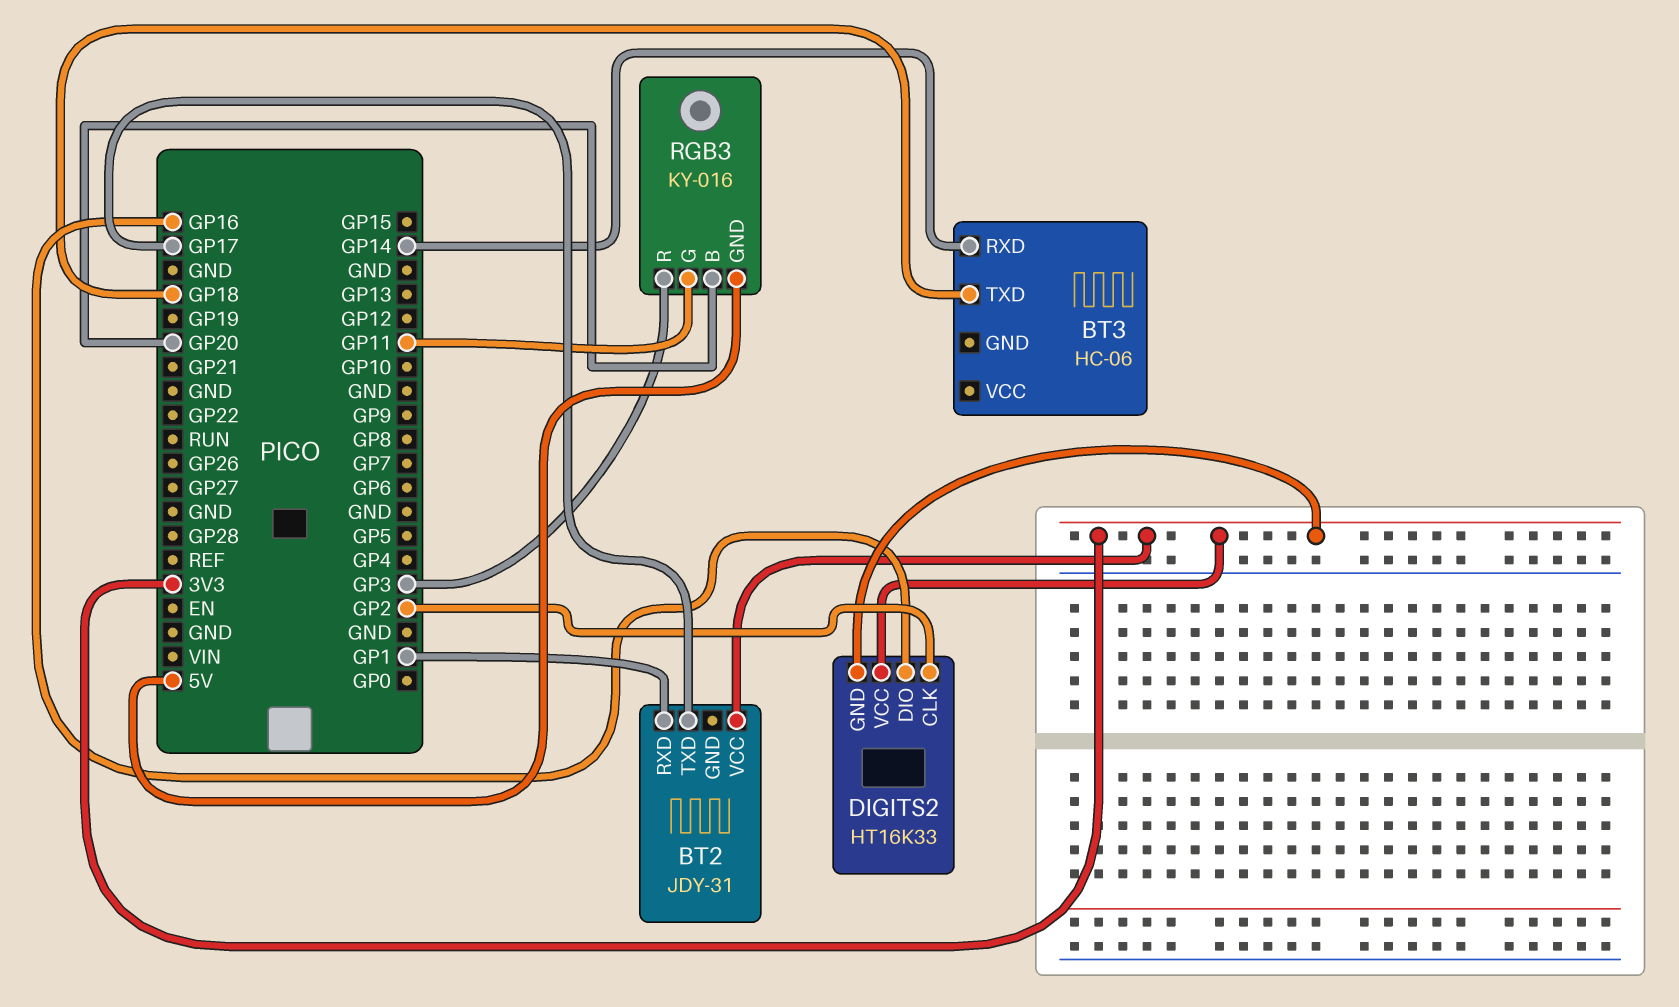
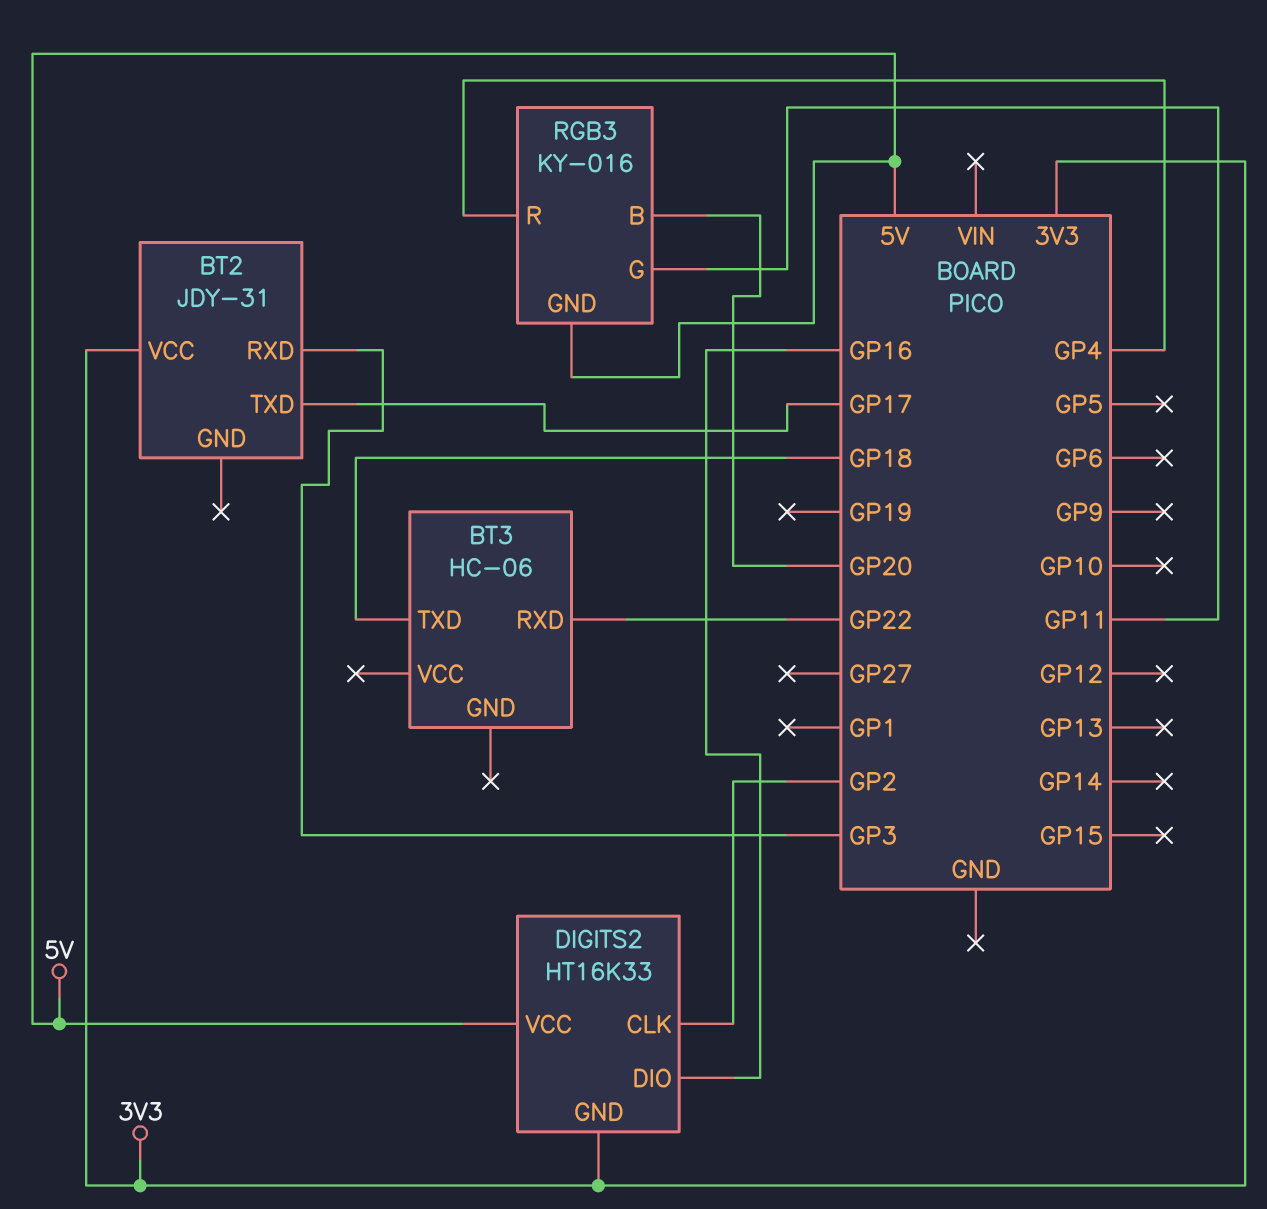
BT2 pin RXD: GP1 -> GP3
BT3 pin RXD: GP14 -> GP22
DIGITS2 pin VCC: 3V3 -> 5V
RGB3 pin R: GP3 -> GP4

